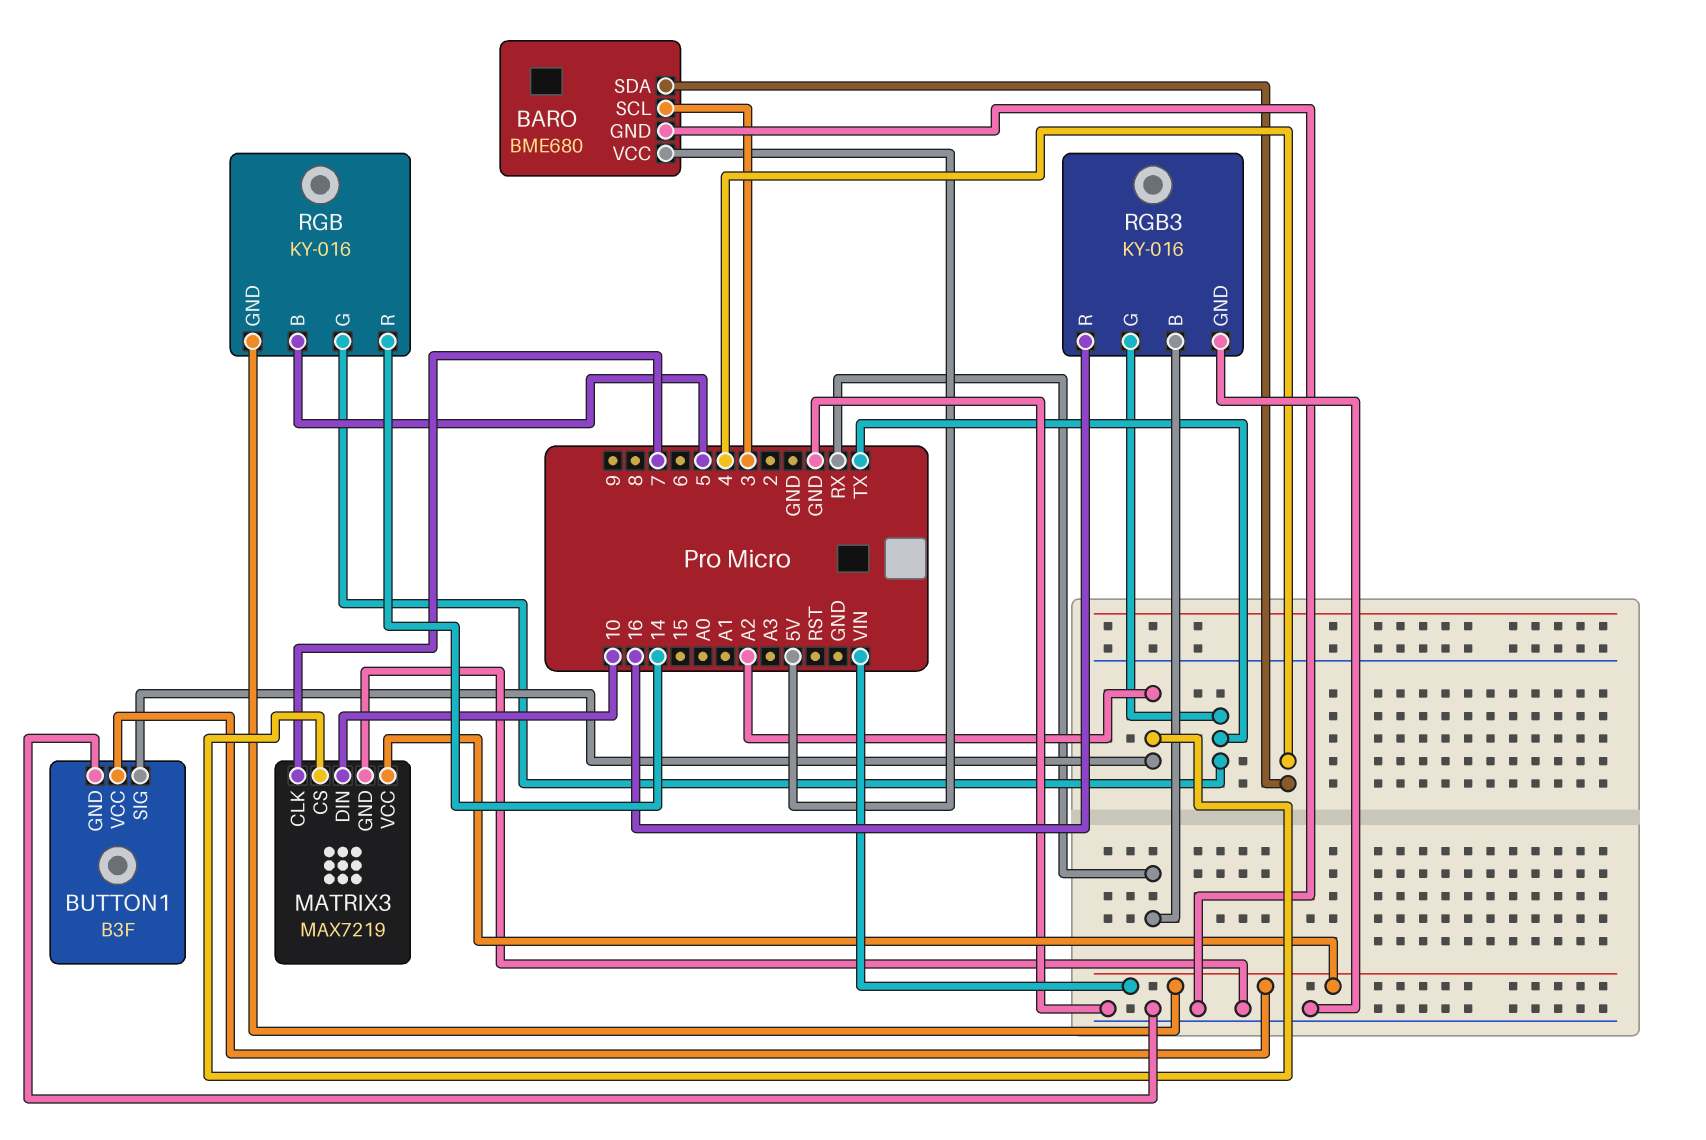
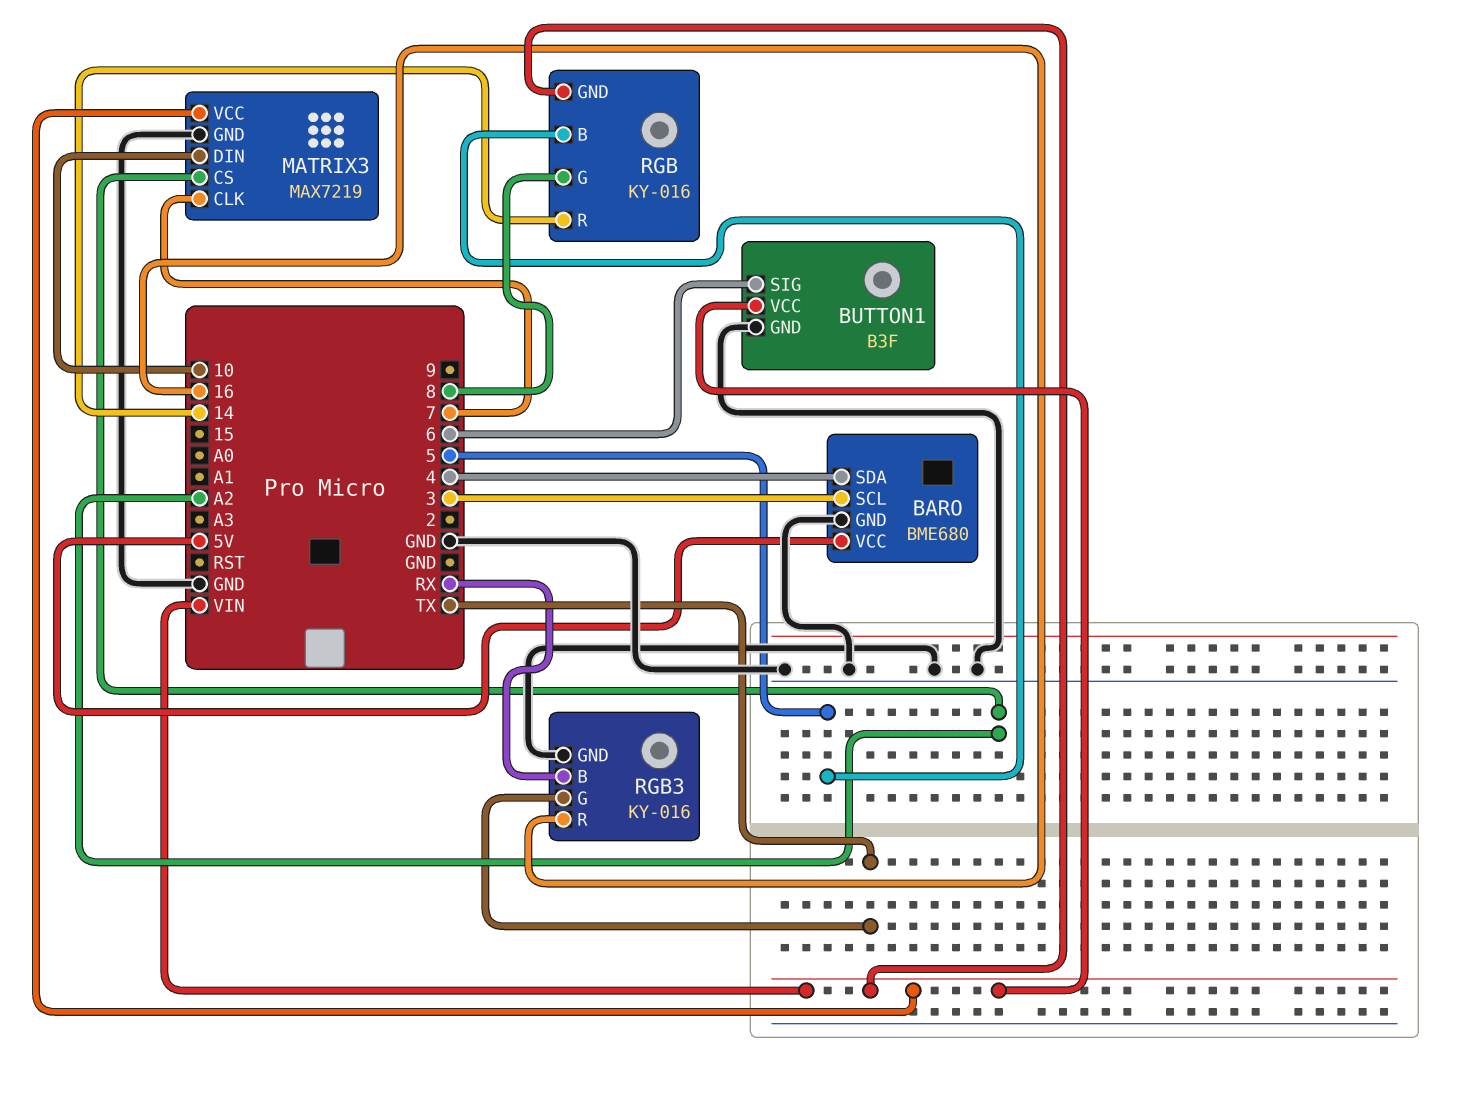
BUTTON1 pin SIG: A2 -> 6
RGB pin G: TX -> 8

